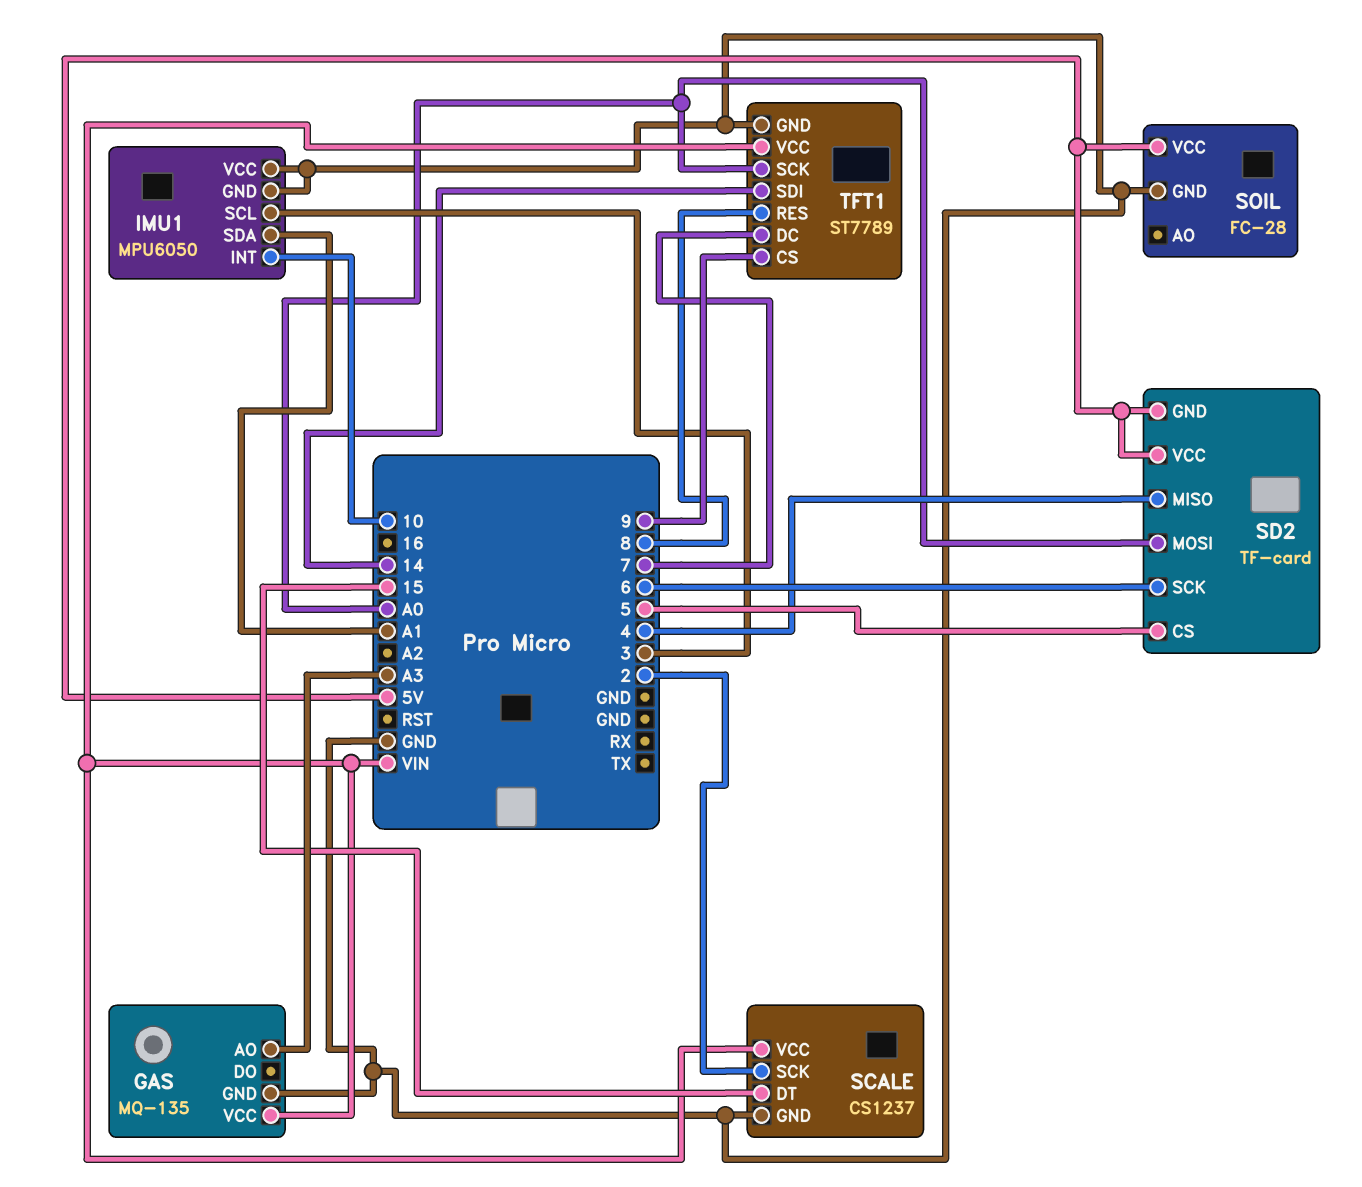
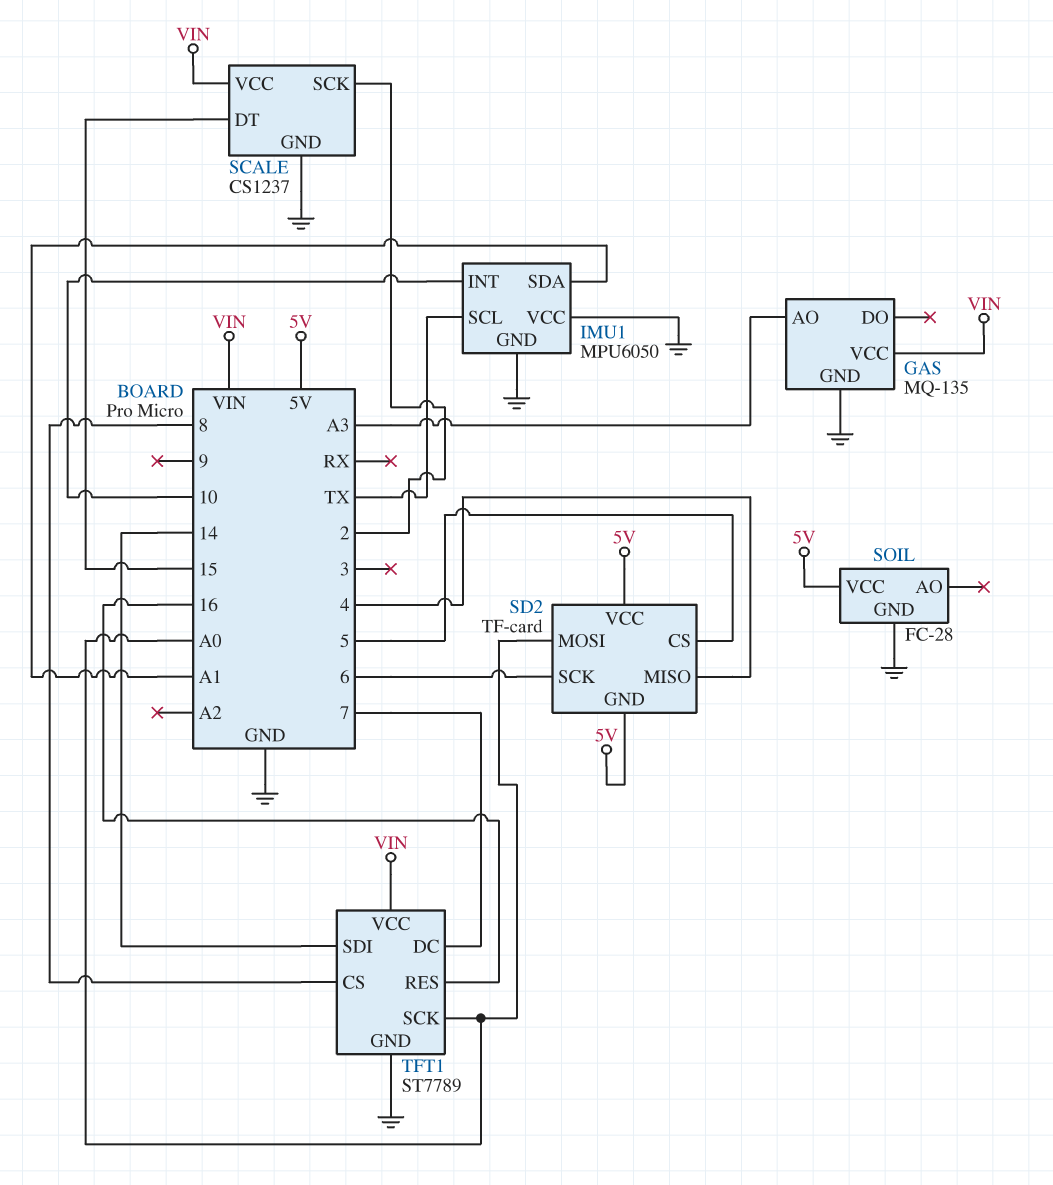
IMU1 pin SCL: 3 -> TX
TFT1 pin CS: 9 -> 8
TFT1 pin RES: 8 -> 16

